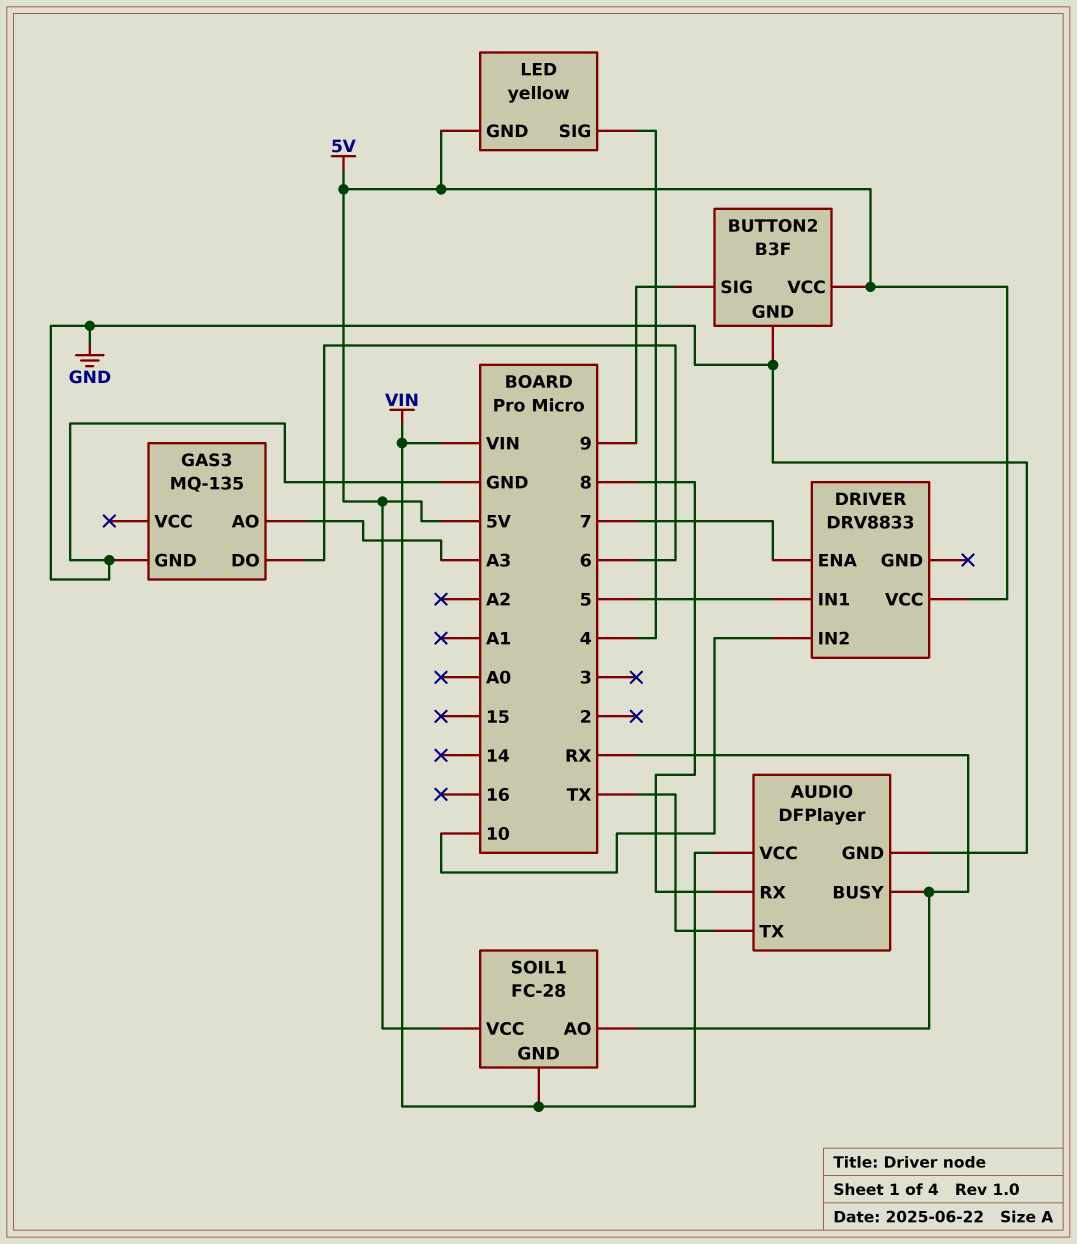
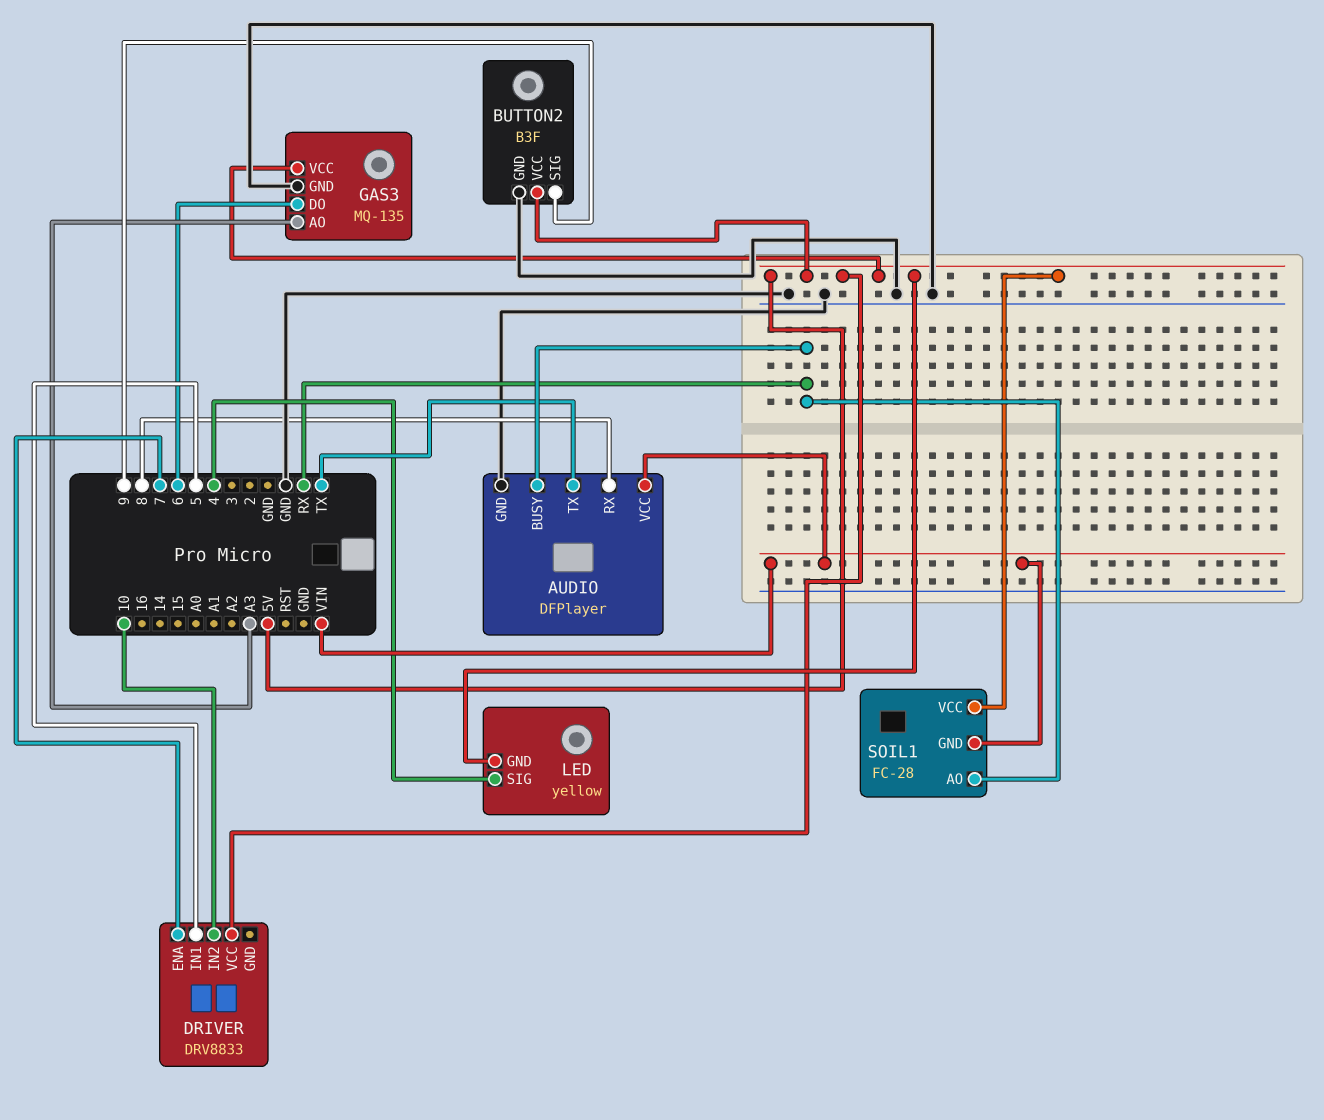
GAS3 pin VCC: none -> 5V

